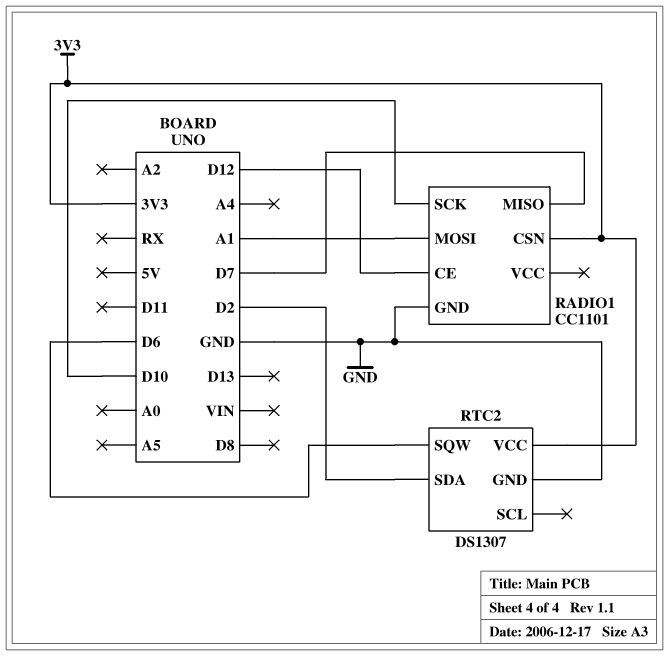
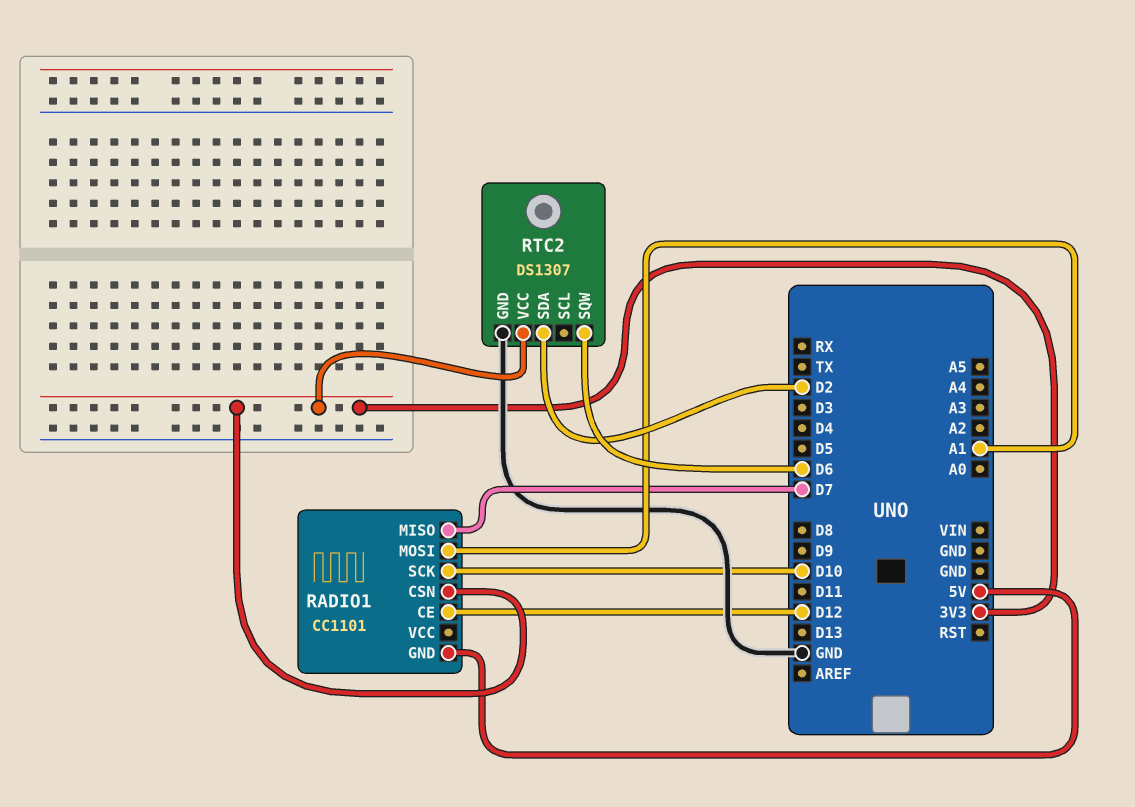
RADIO1 pin GND: GND -> 5V

